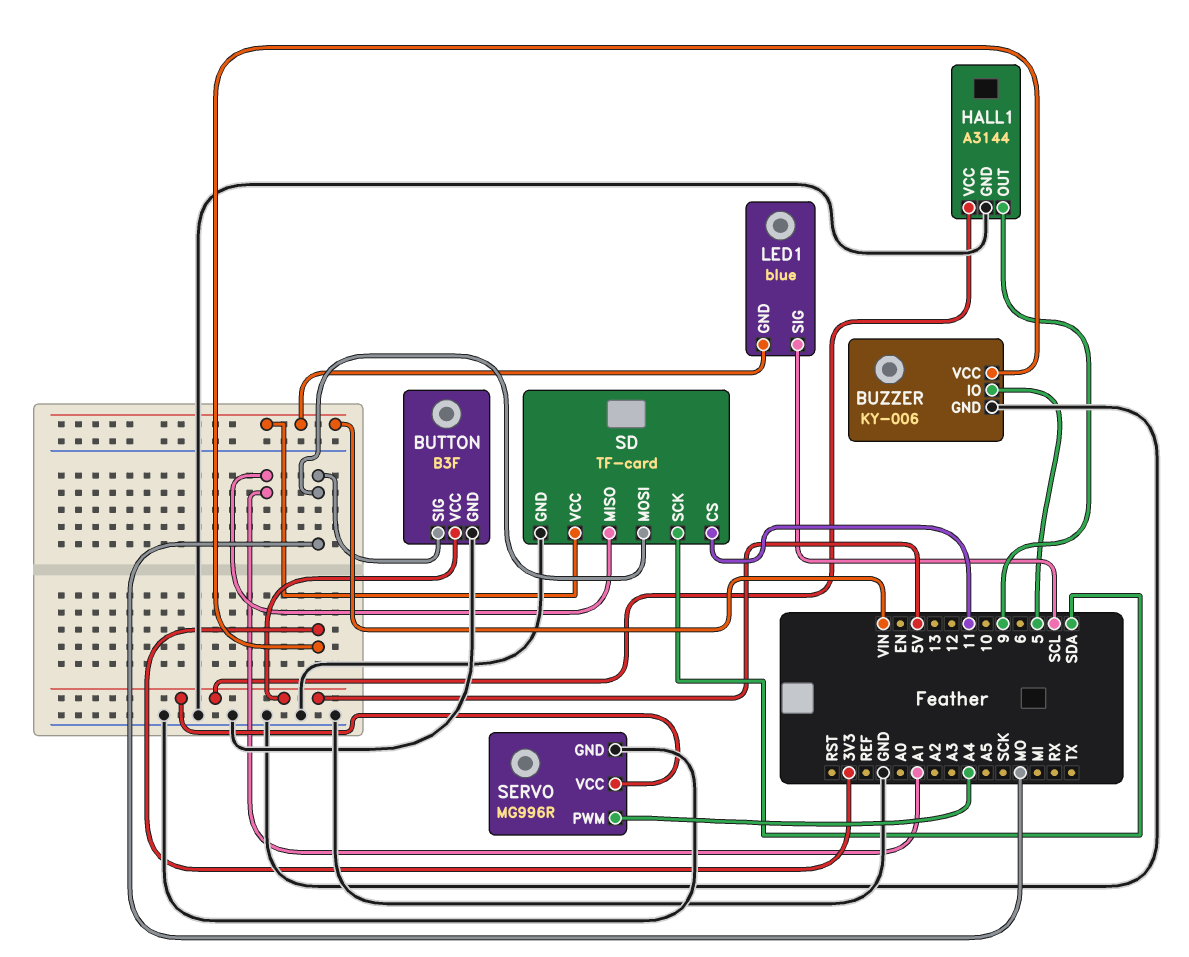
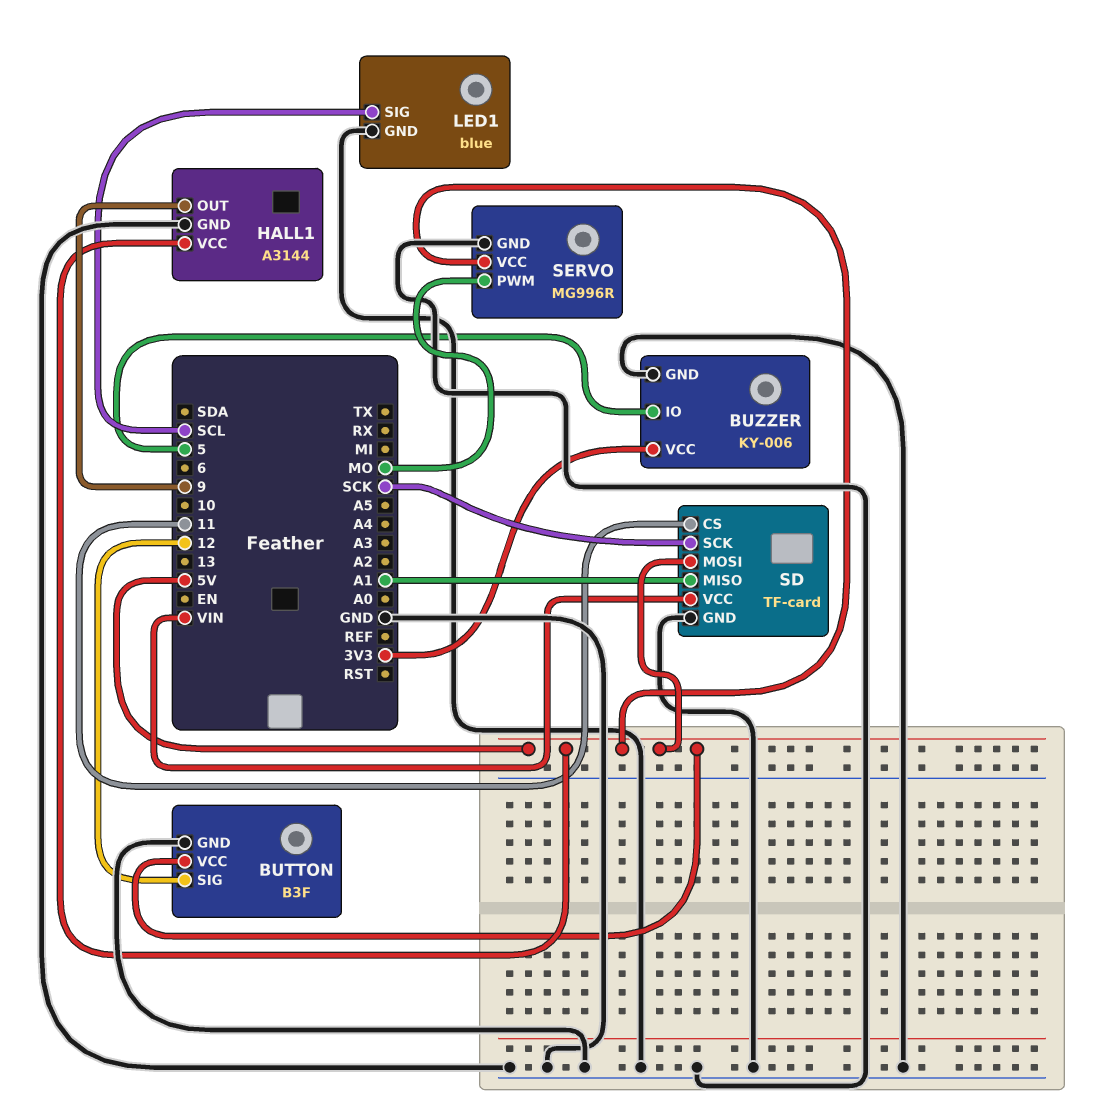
BUTTON pin SIG: MO -> 12
LED1 pin GND: VIN -> GND
SD pin MOSI: MO -> 5V
SD pin SCK: SDA -> SCK
SERVO pin PWM: A4 -> MO

